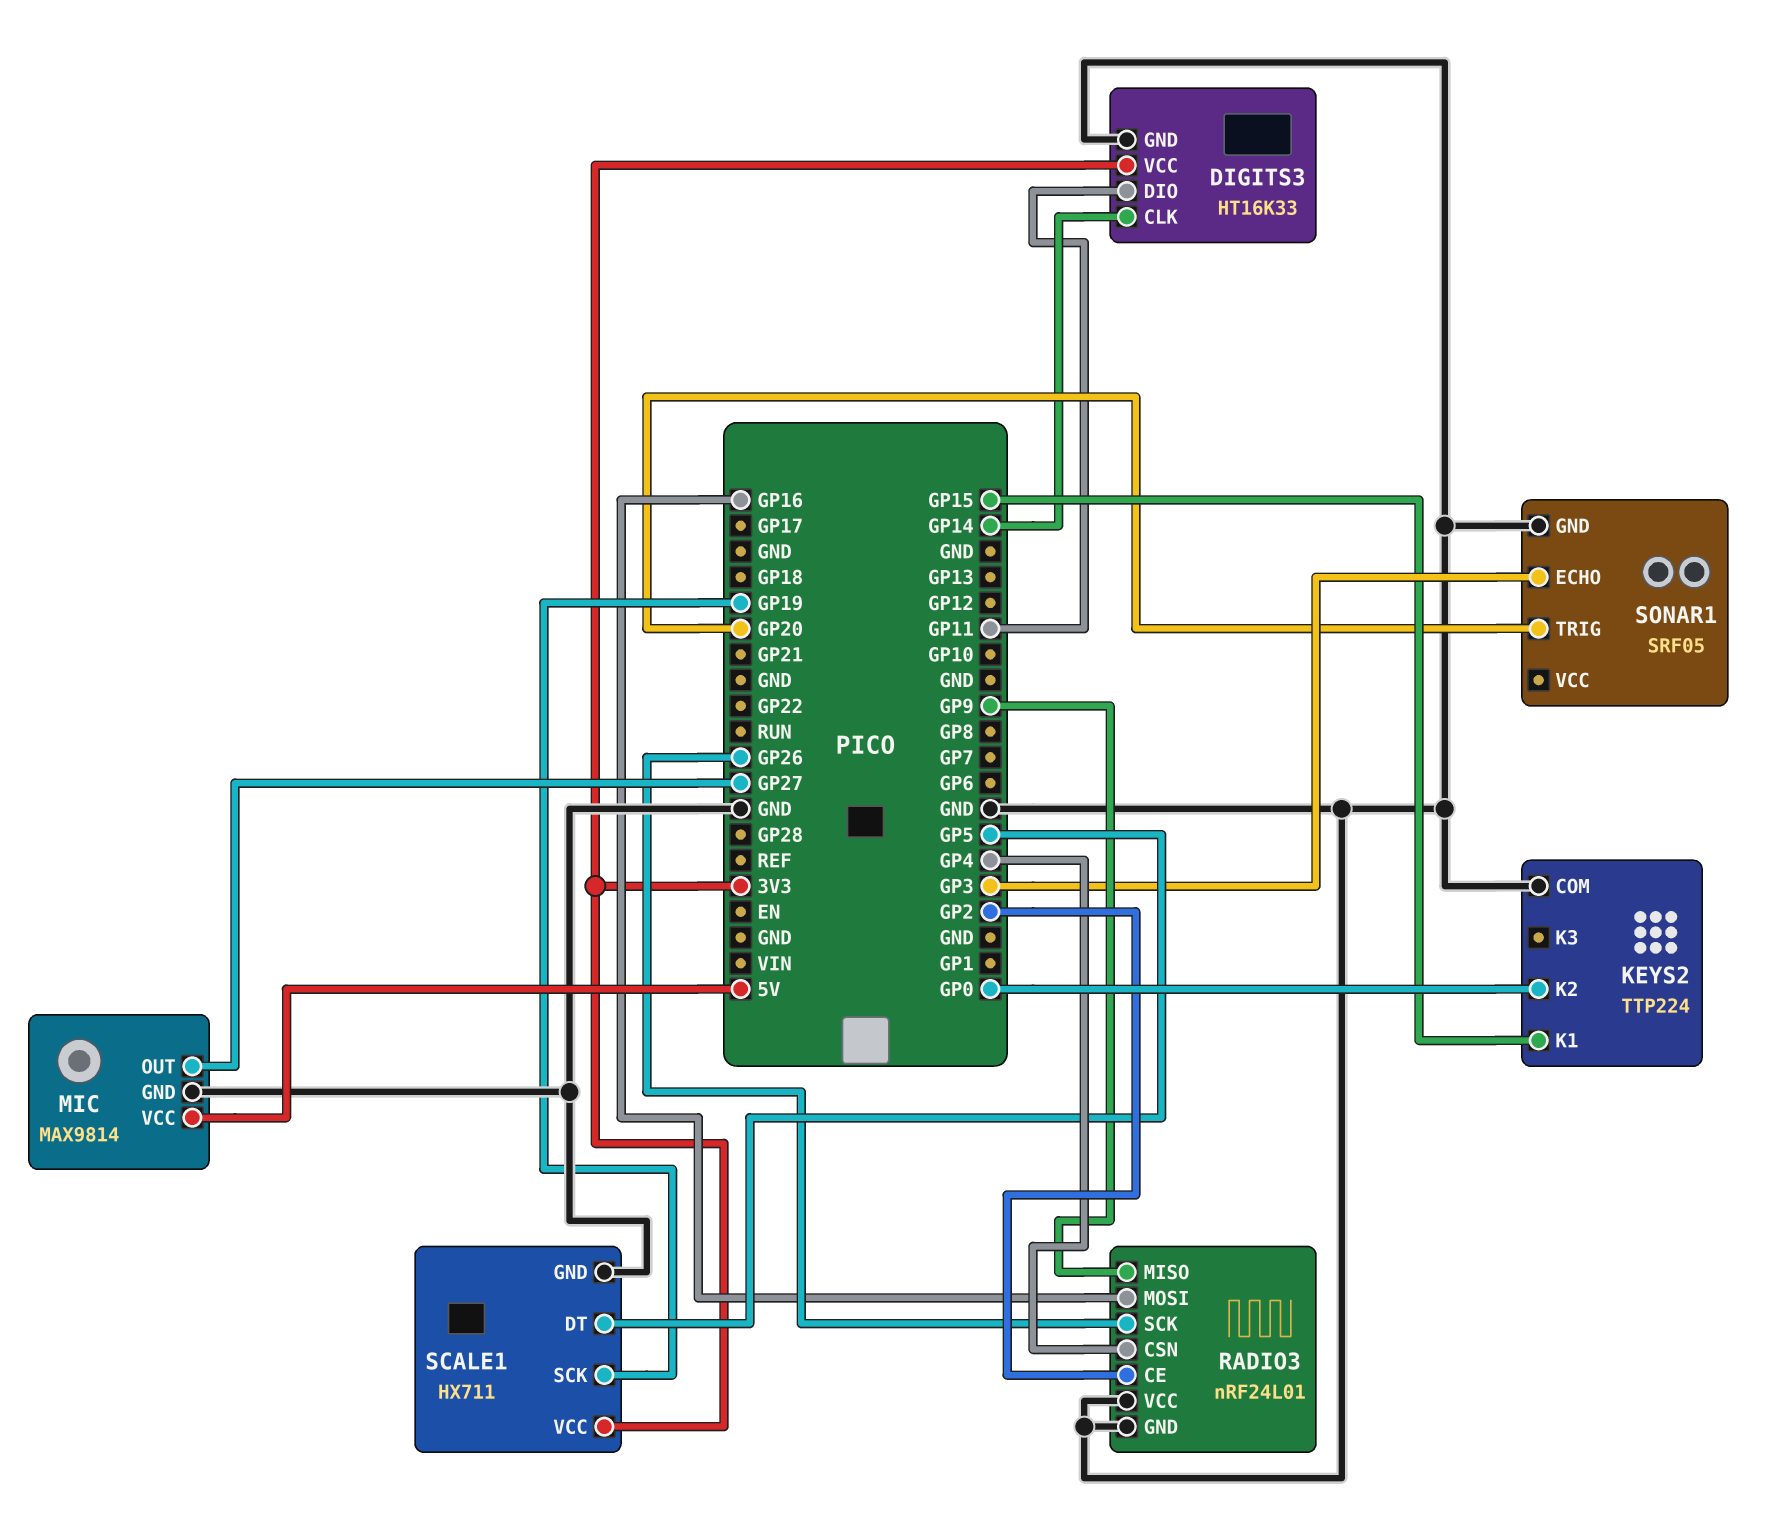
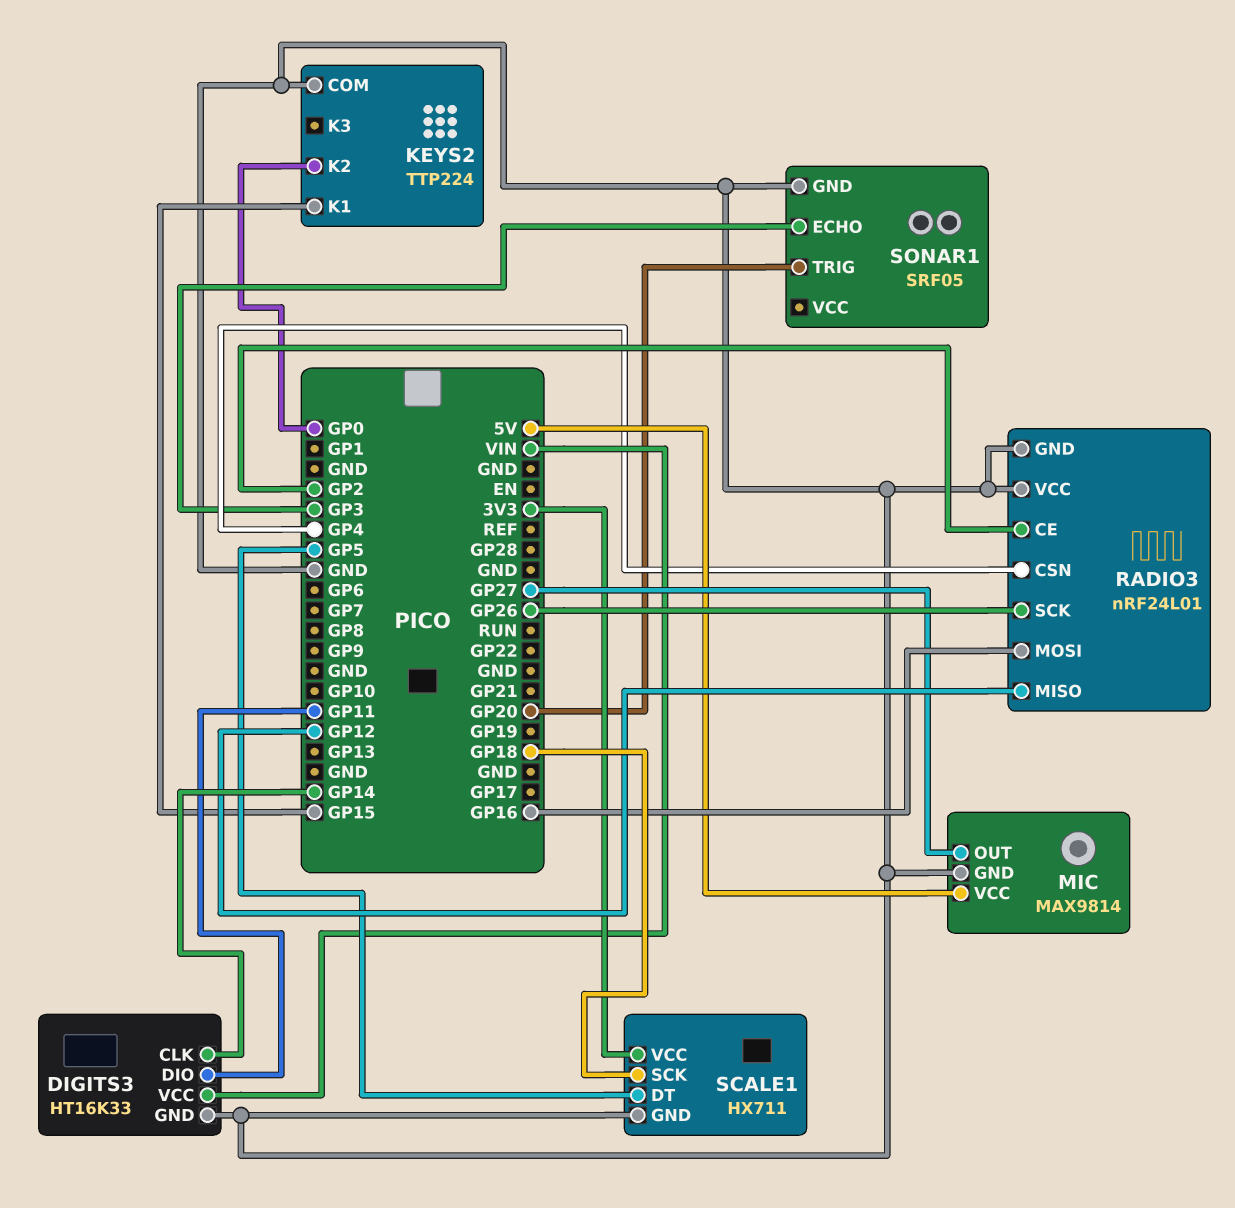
DIGITS3 pin VCC: 3V3 -> VIN
RADIO3 pin MISO: GP9 -> GP12
SCALE1 pin SCK: GP19 -> GP18

